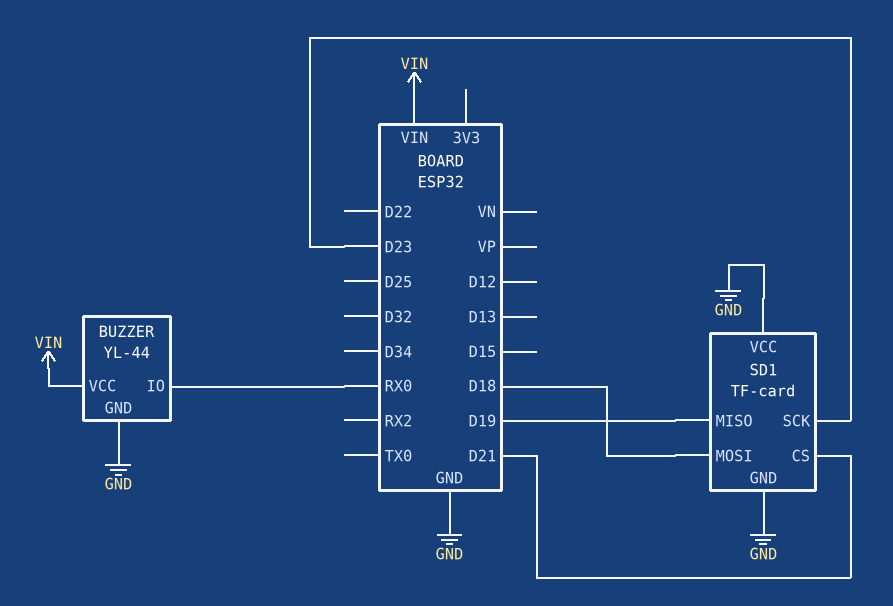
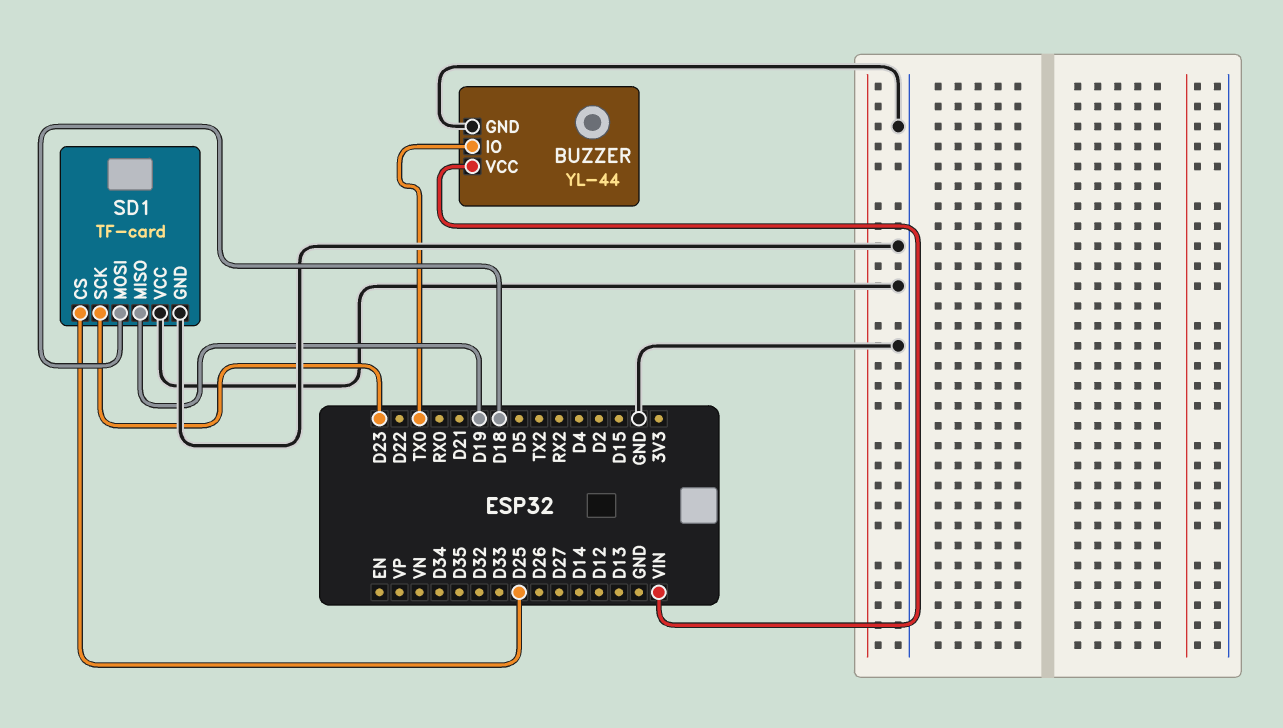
BUZZER pin IO: RX0 -> TX0
SD1 pin CS: D21 -> D25

